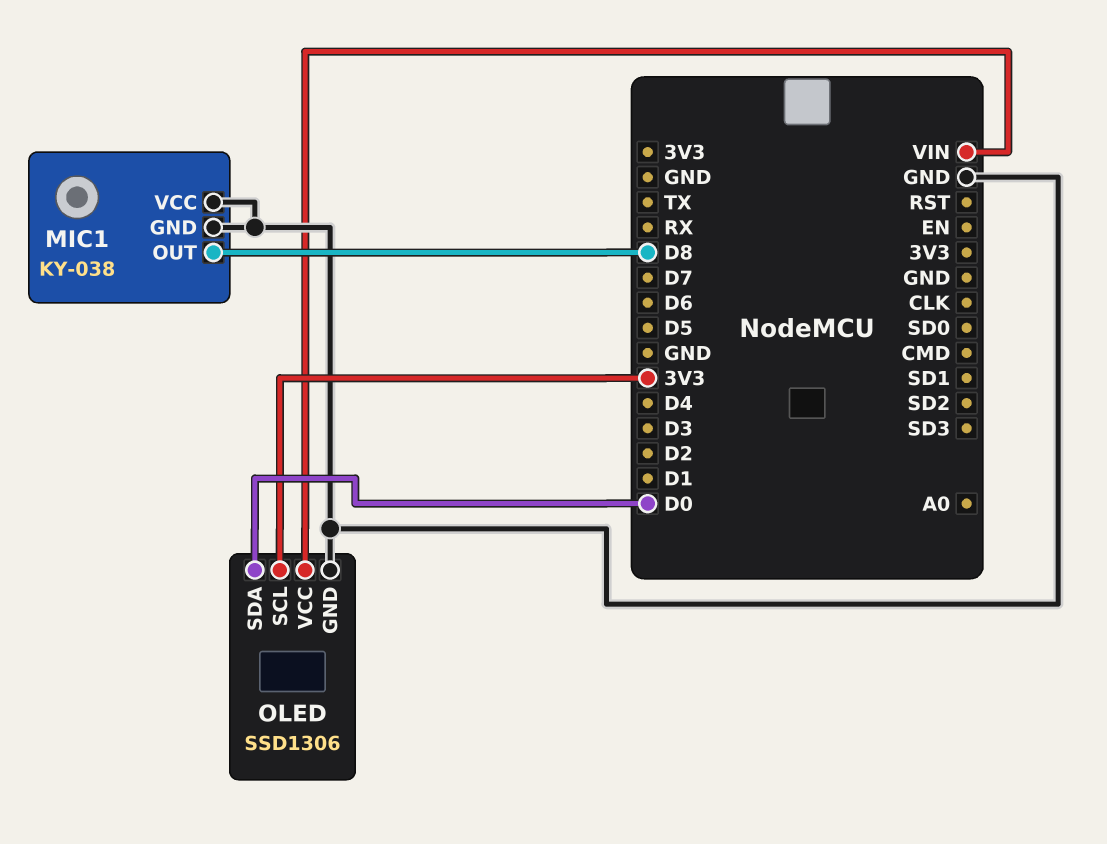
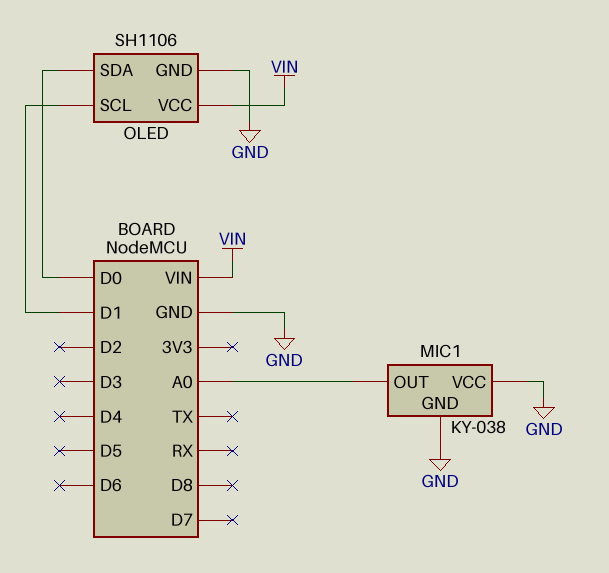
MIC1 pin OUT: D8 -> A0
OLED: SSD1306 -> SH1106
OLED pin SCL: 3V3 -> D1

